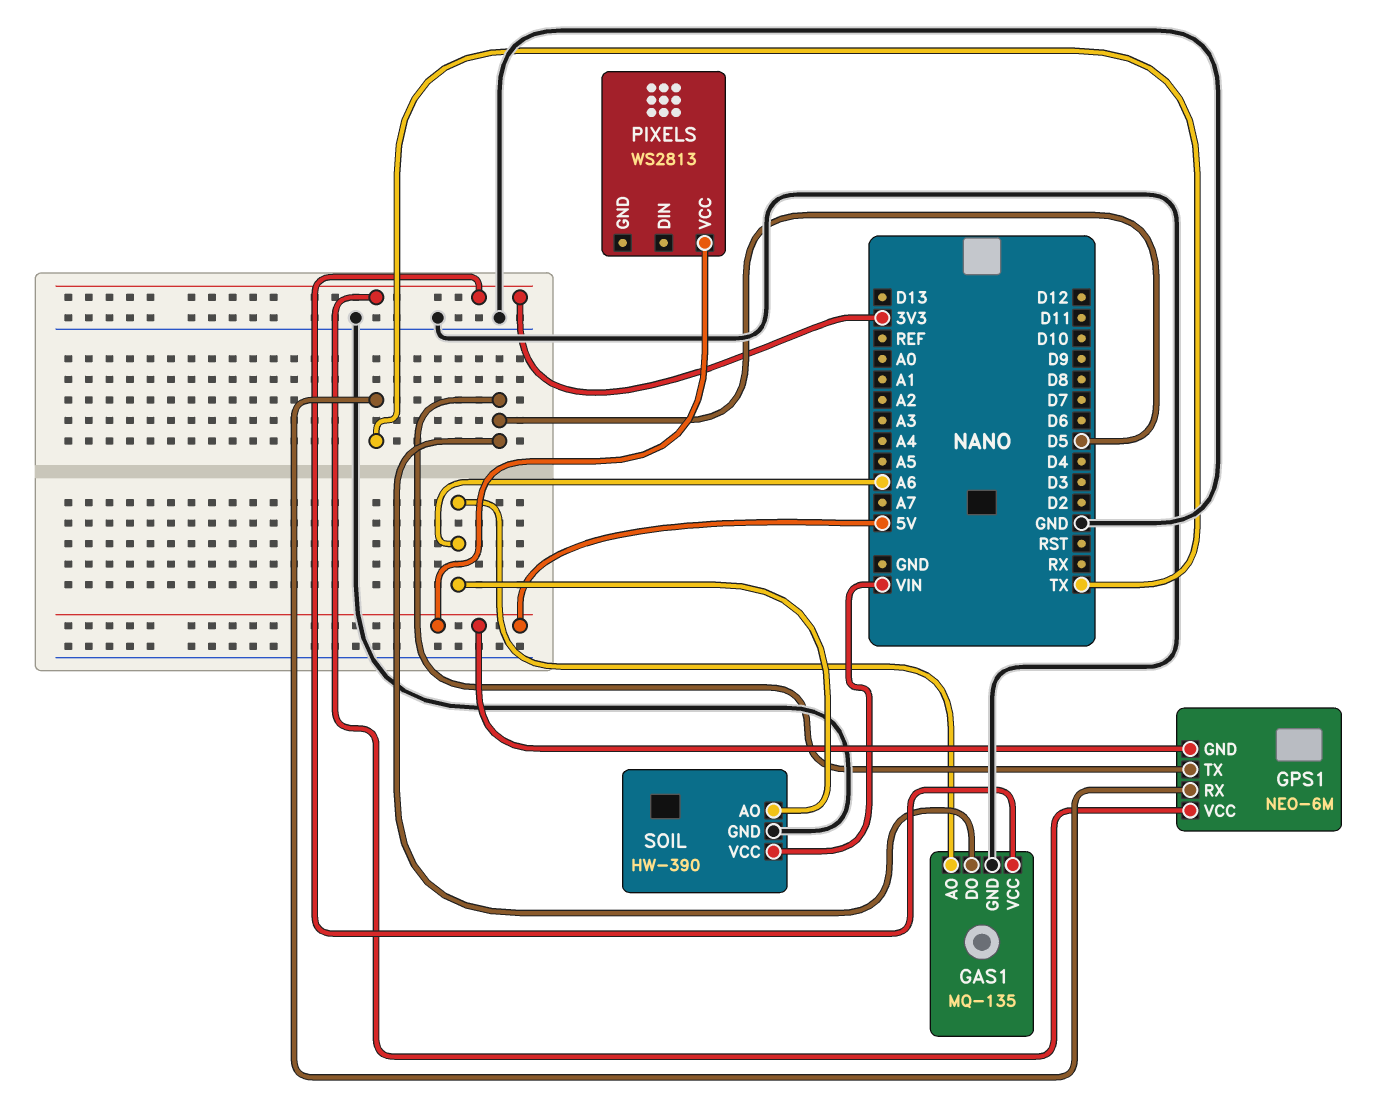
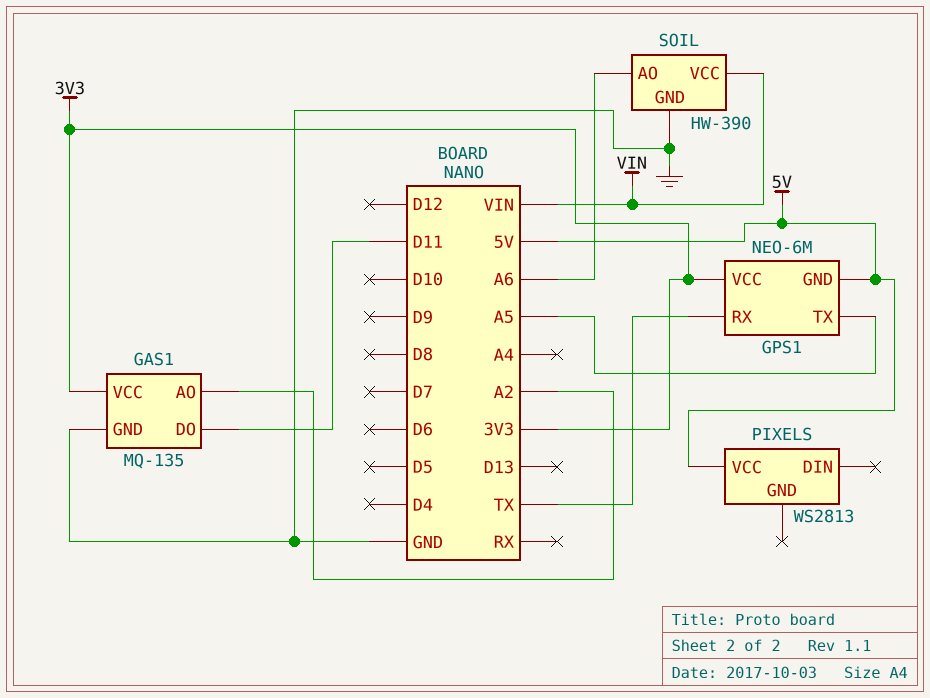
GAS1 pin AO: A6 -> A2
GAS1 pin DO: D5 -> D11
GPS1 pin TX: D5 -> A5

